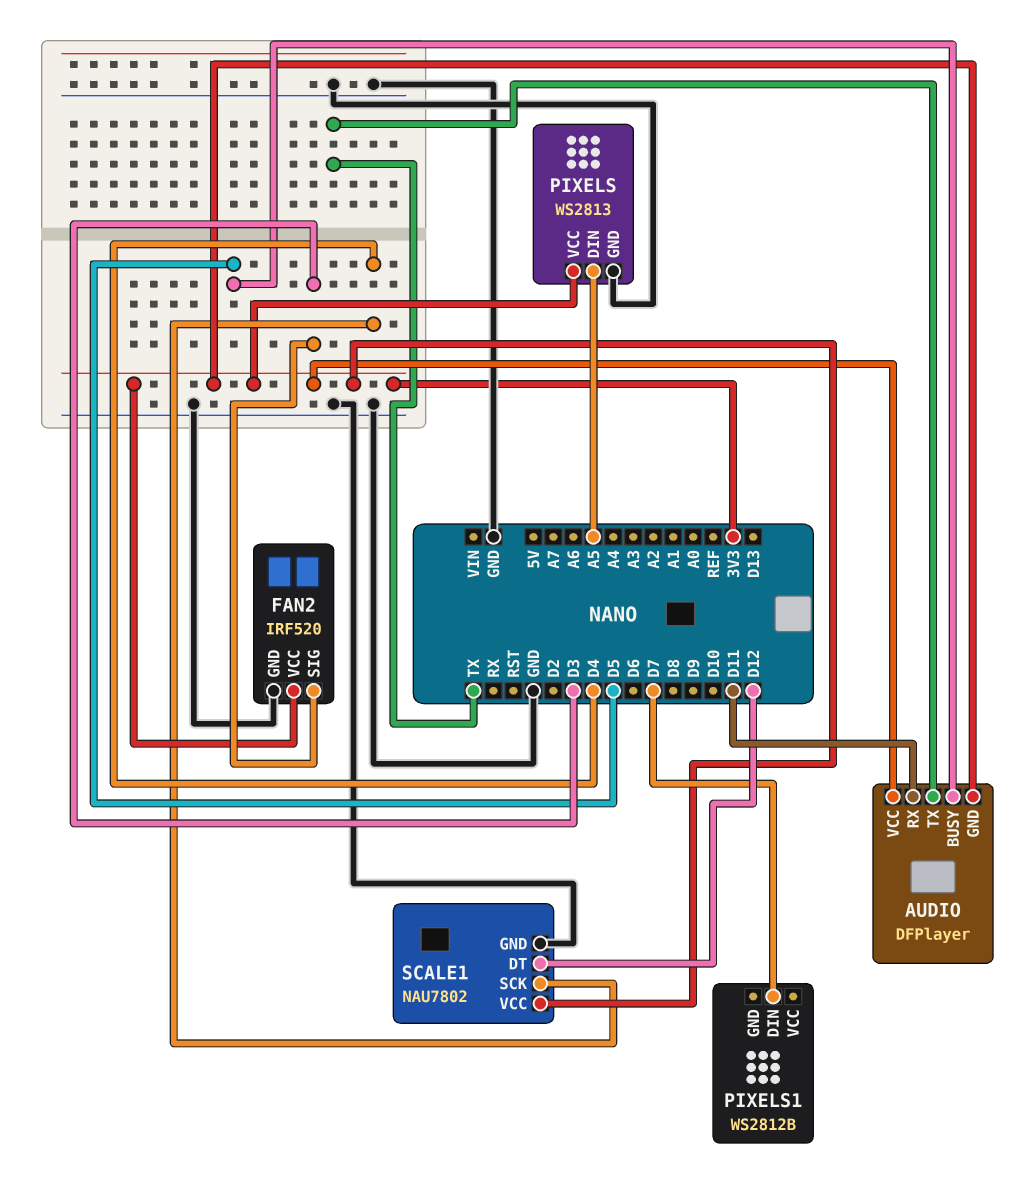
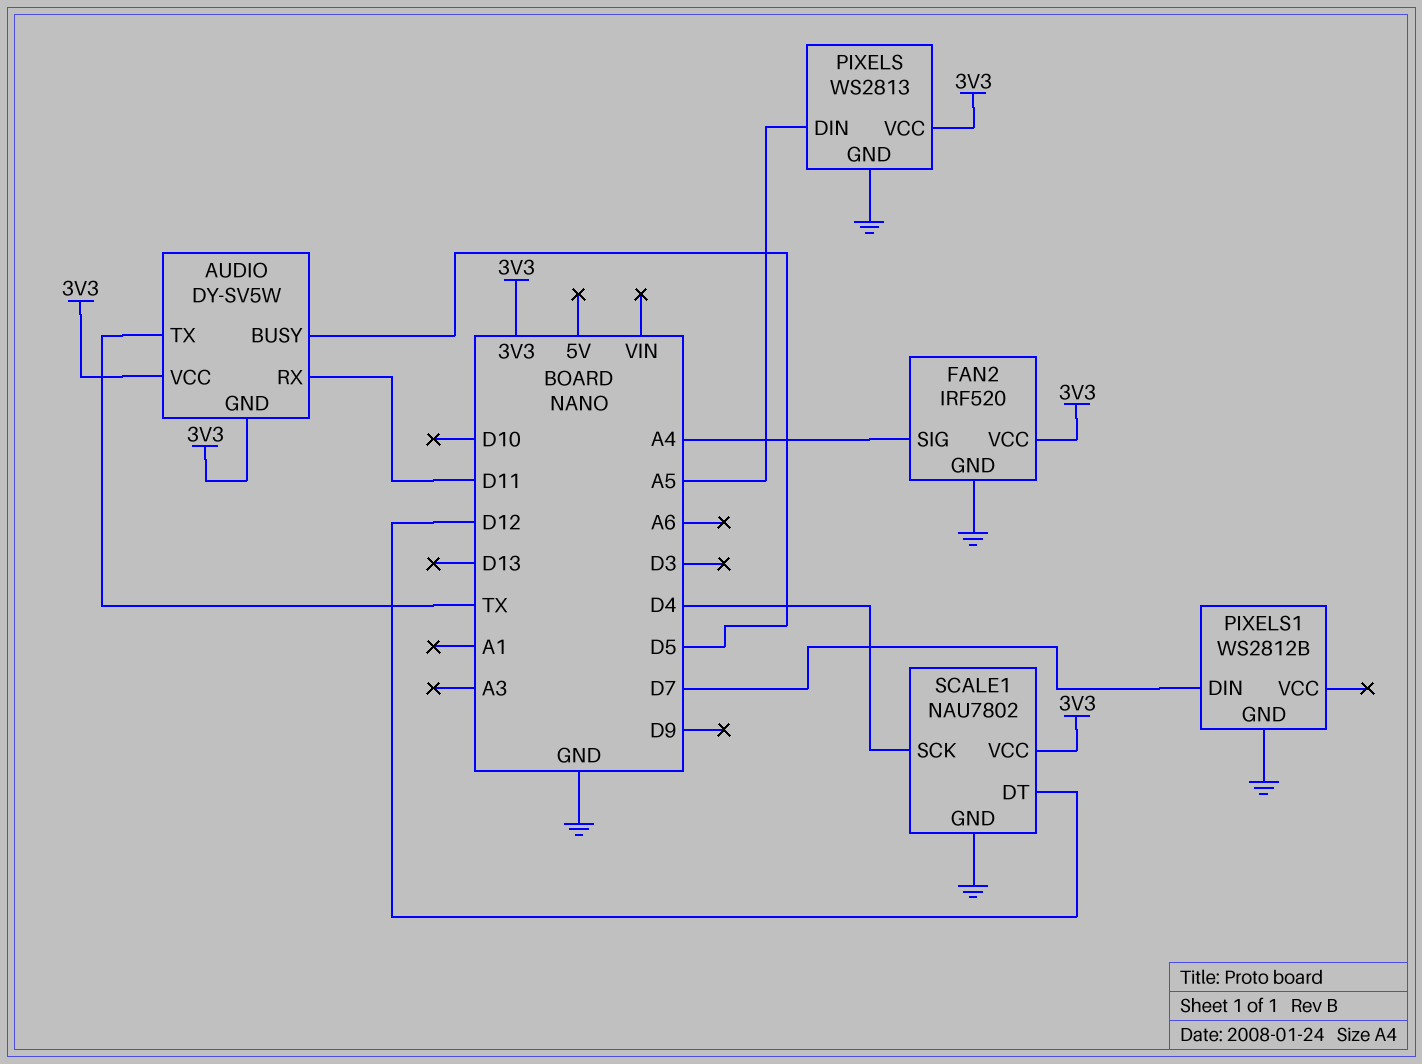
AUDIO: DFPlayer -> DY-SV5W
FAN2 pin SIG: D3 -> A4
PIXELS1 pin GND: none -> GND

